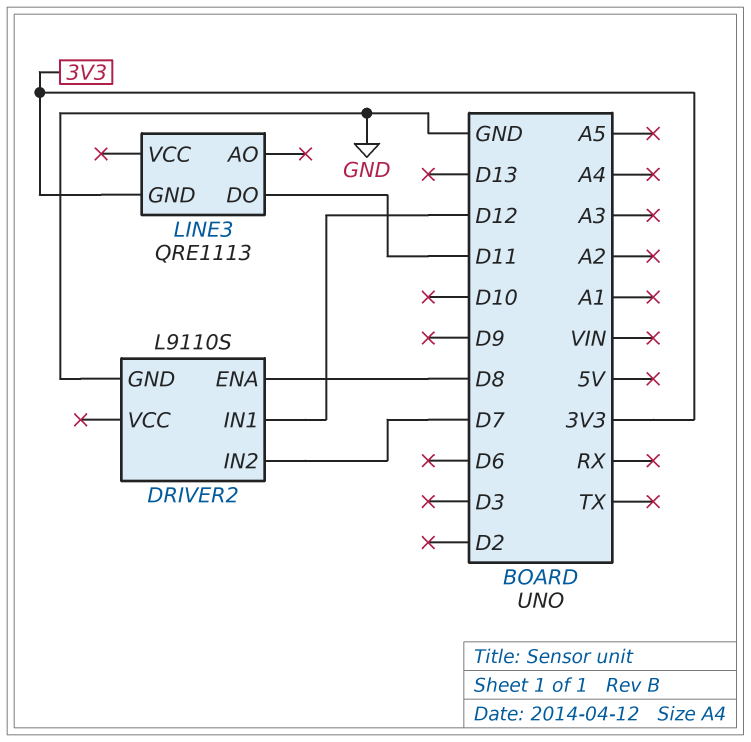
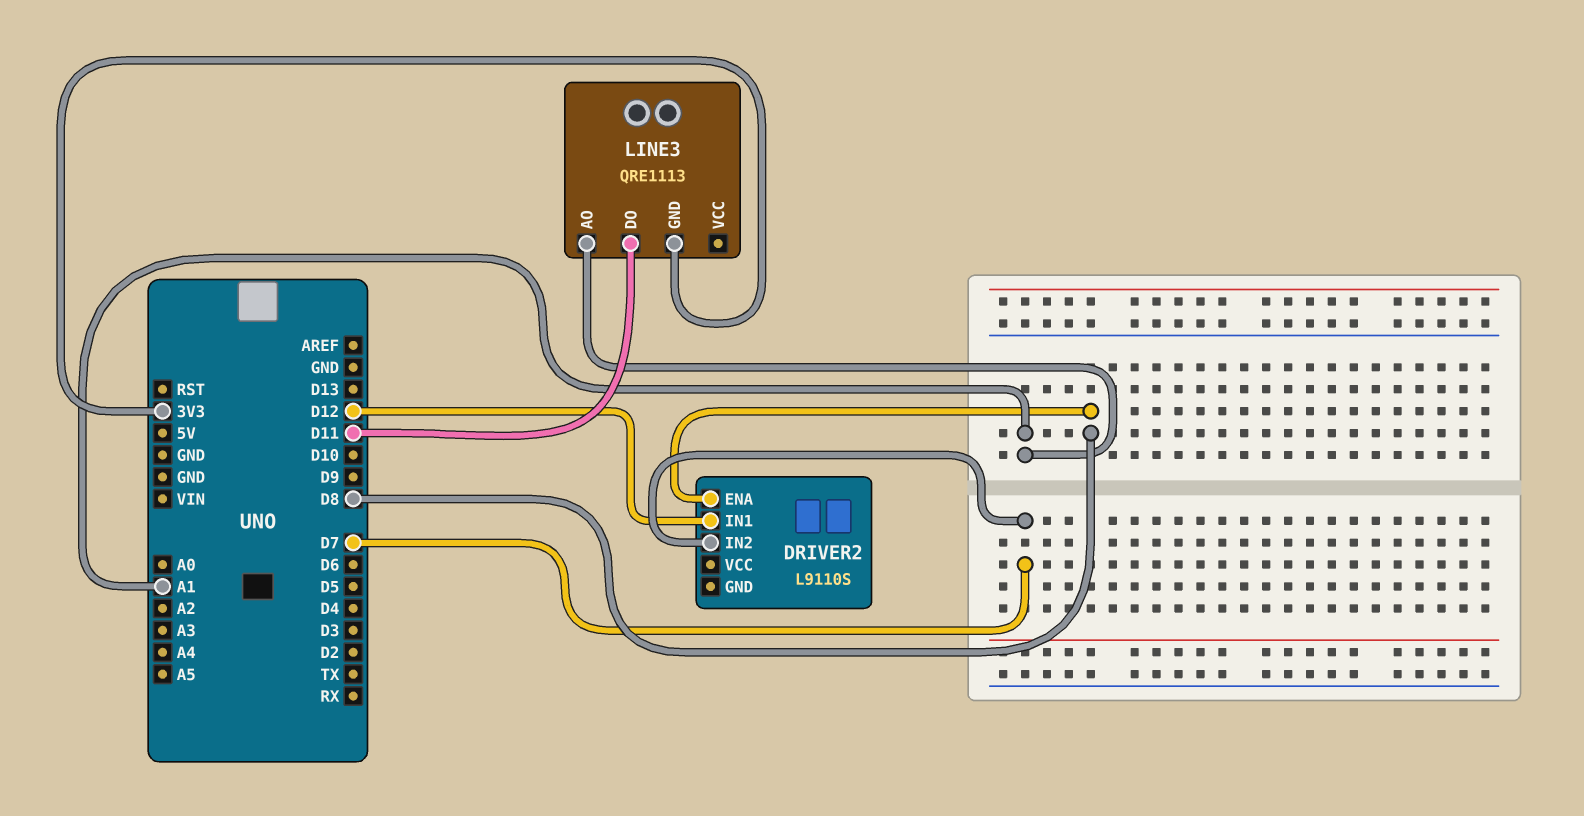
DRIVER2 pin GND: GND -> none
LINE3 pin AO: none -> A1

